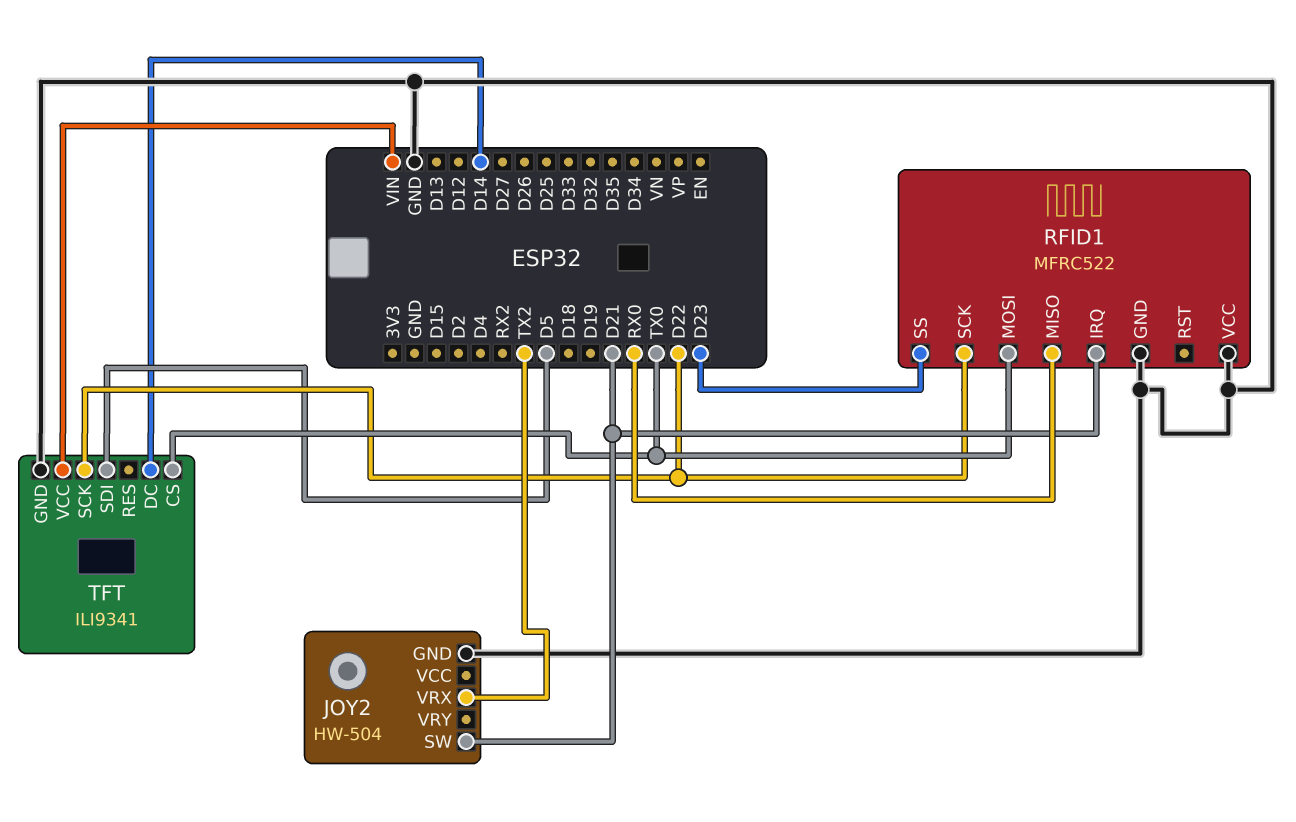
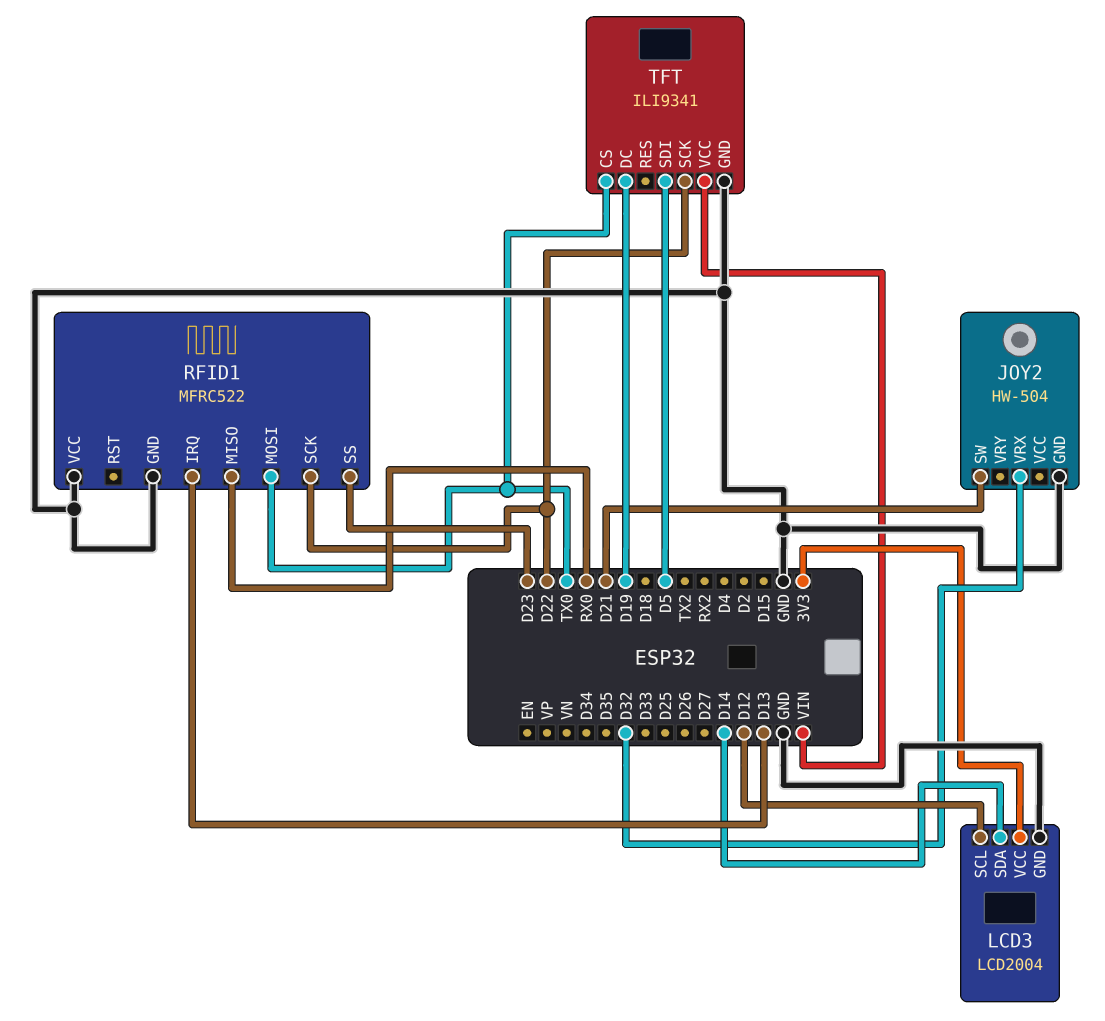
JOY2 pin VRX: TX2 -> D32
LCD3: none -> LCD2004
LCD3 pin GND: none -> GND
LCD3 pin SCL: none -> D12
LCD3 pin SDA: none -> D14
LCD3 pin VCC: none -> 3V3
RFID1 pin IRQ: D21 -> D13
TFT pin DC: D14 -> D19

